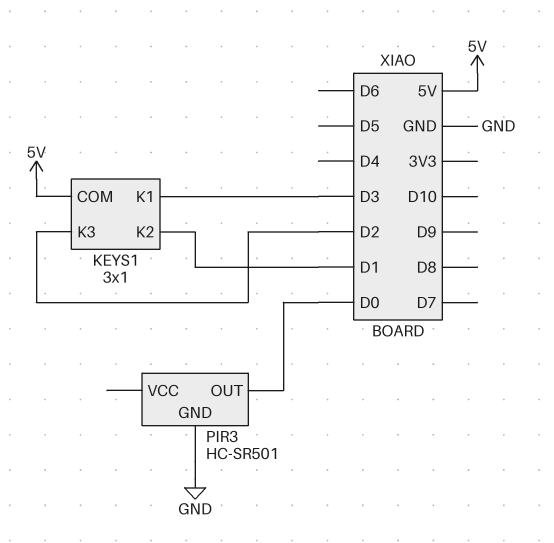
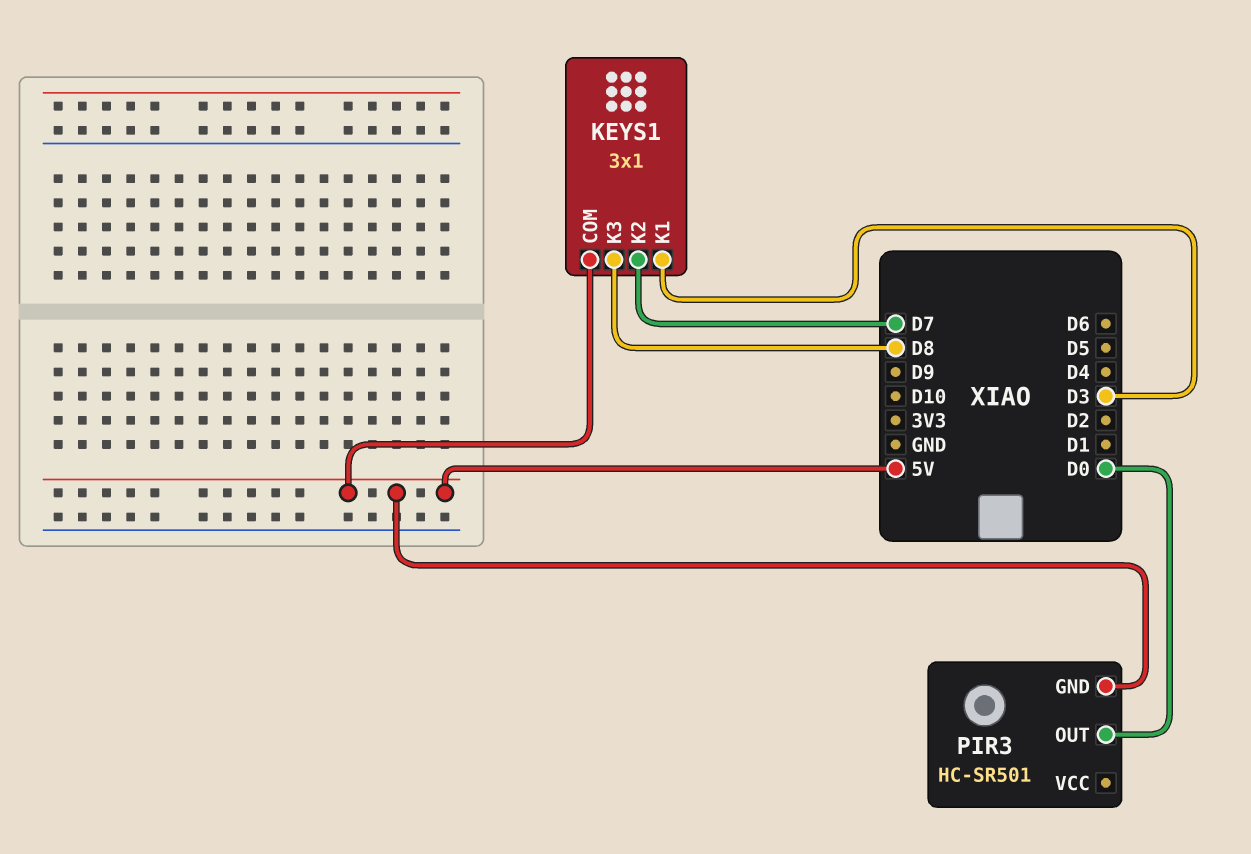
KEYS1 pin K2: D1 -> D7
KEYS1 pin K3: D2 -> D8
PIR3 pin GND: GND -> 5V

